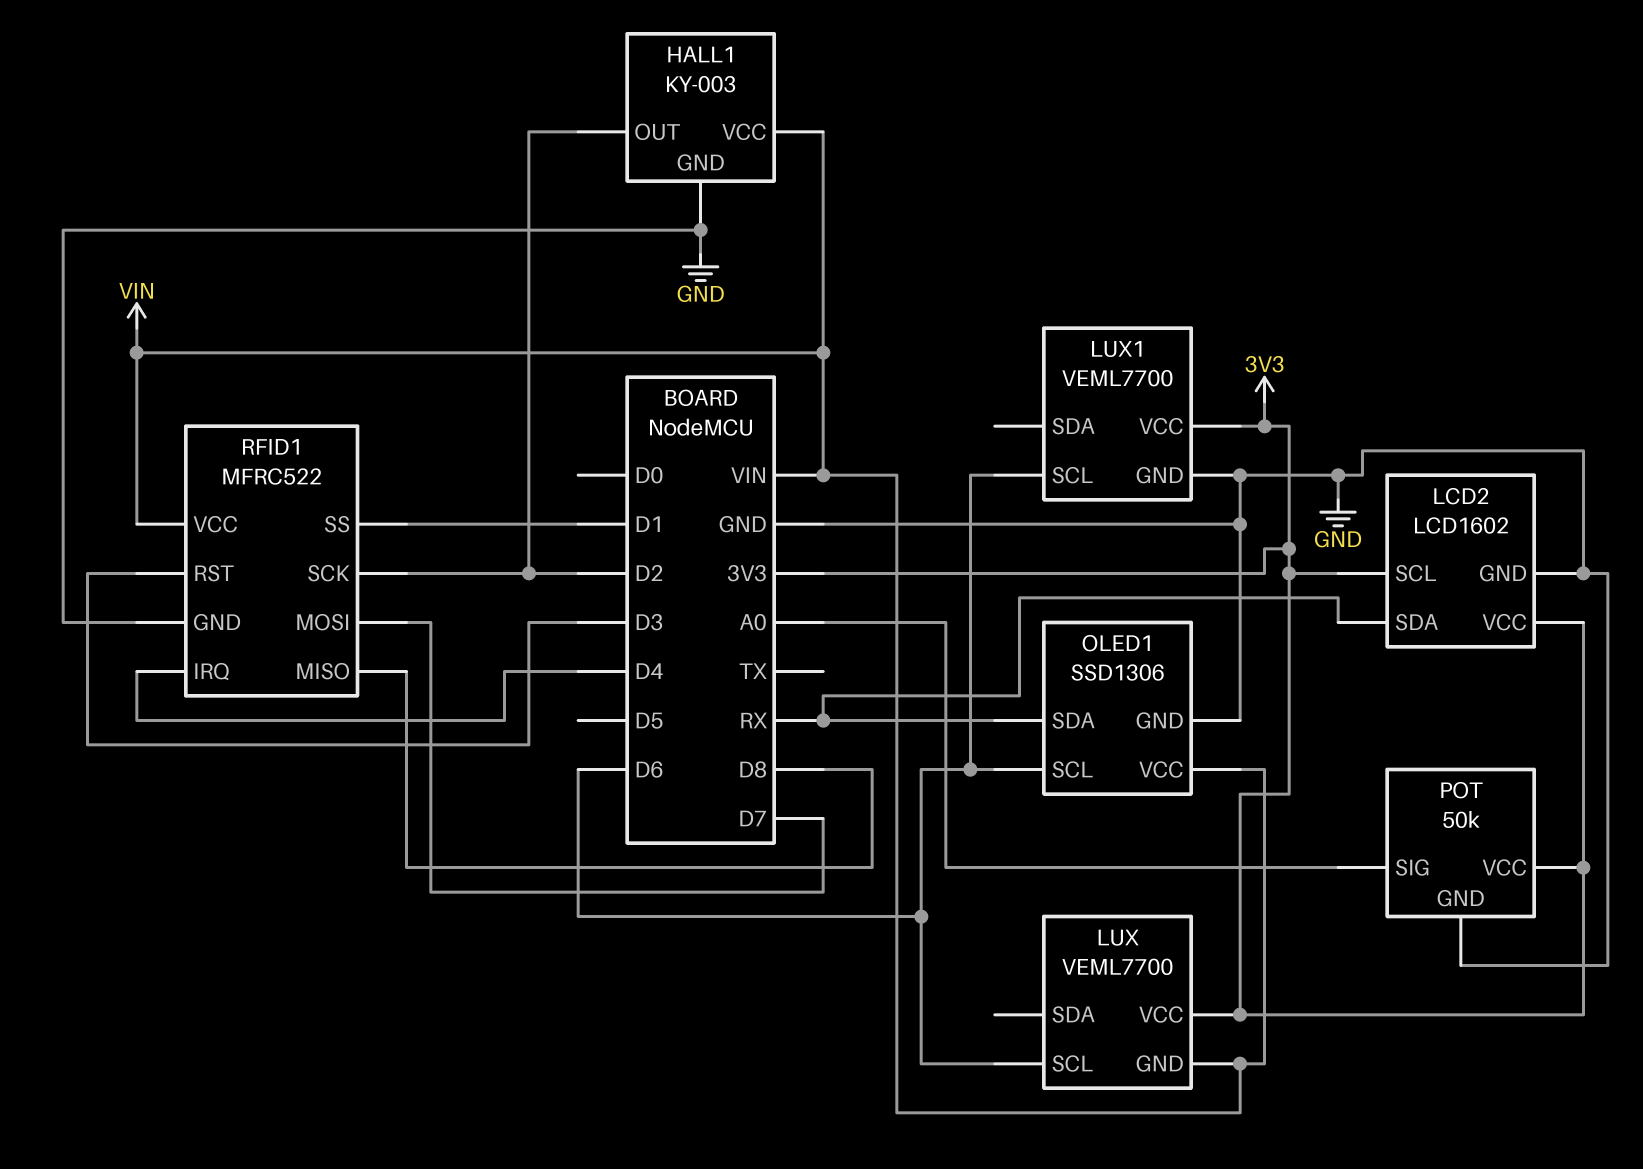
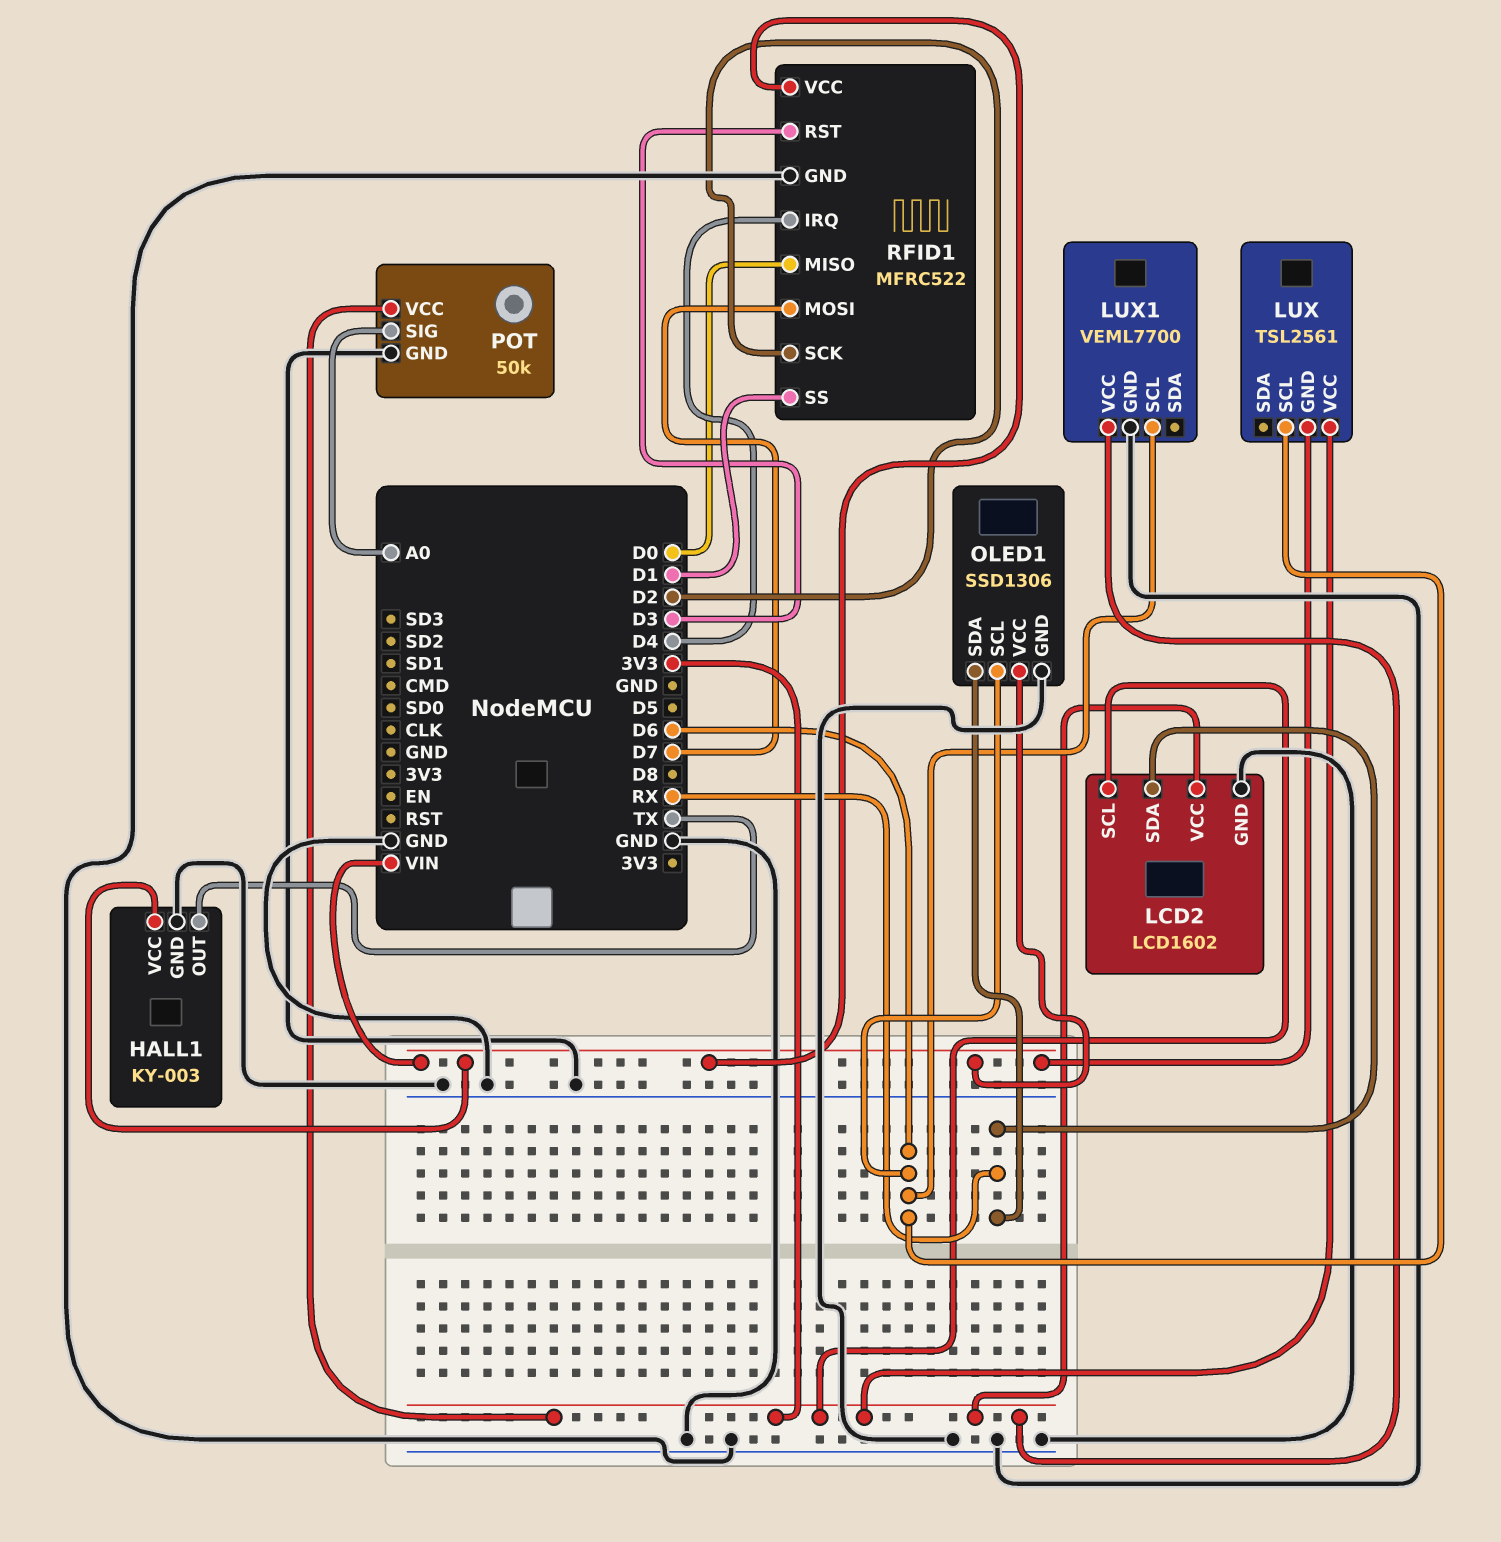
HALL1 pin OUT: D2 -> TX
LUX: VEML7700 -> TSL2561
RFID1 pin MISO: D8 -> D0

